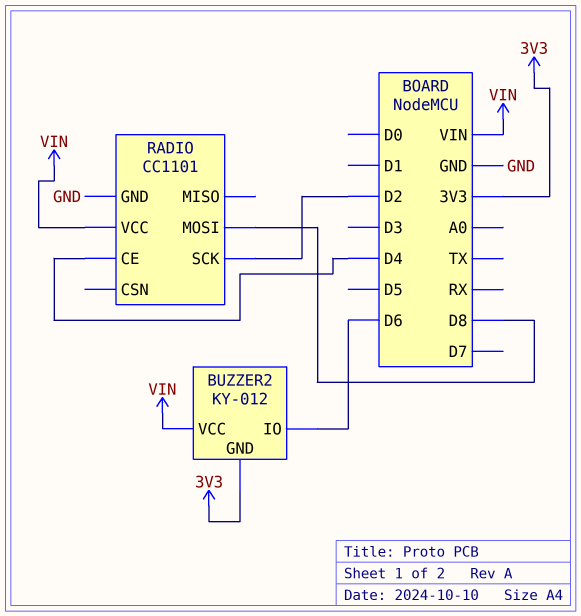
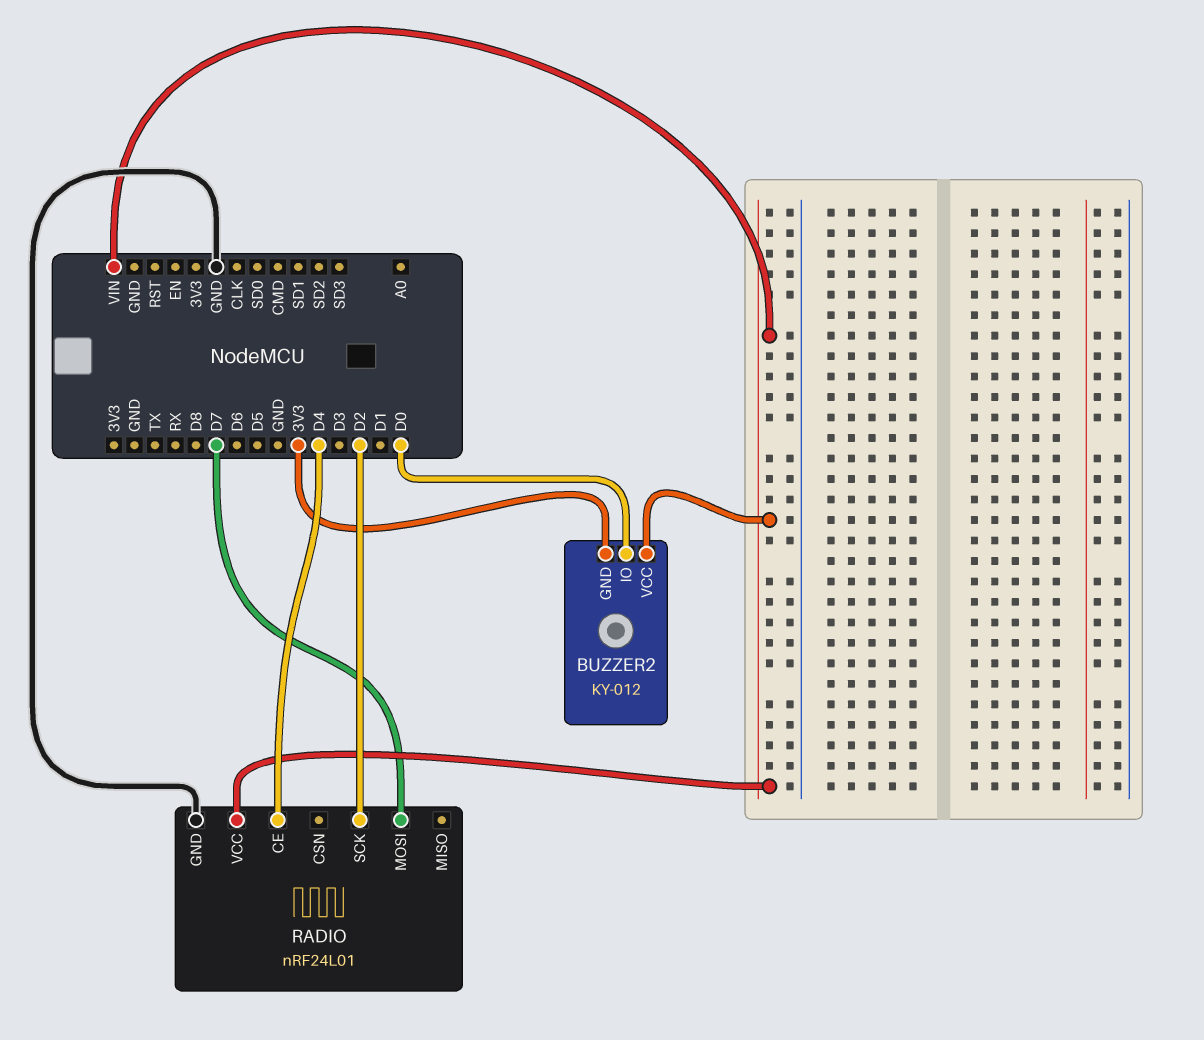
BUZZER2 pin IO: D6 -> D0
RADIO: CC1101 -> nRF24L01
RADIO pin MOSI: D8 -> D7

